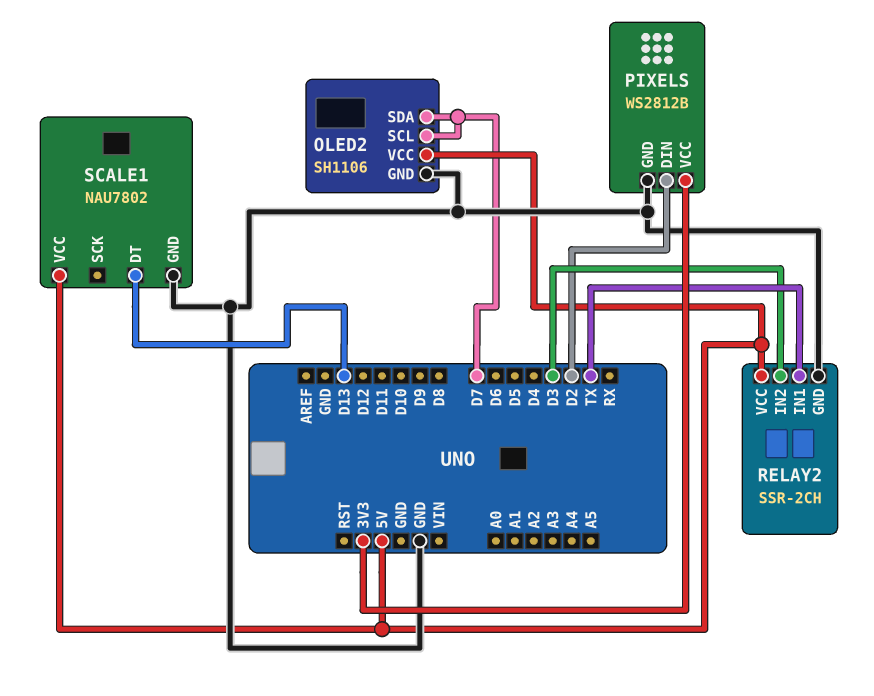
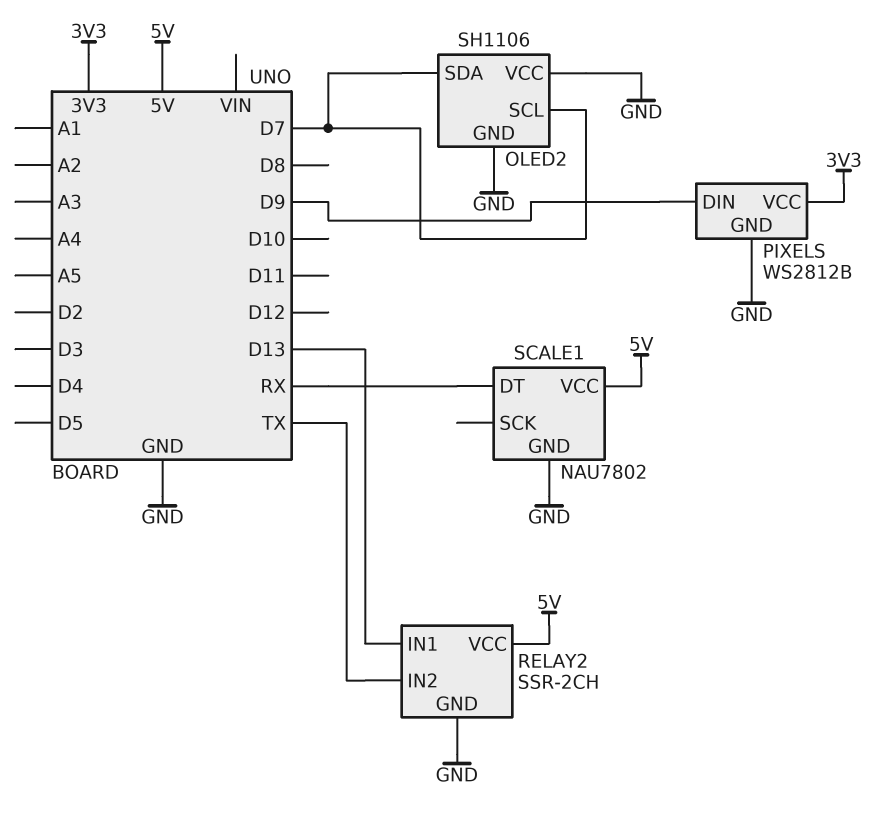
OLED2 pin VCC: 5V -> GND
PIXELS pin DIN: D2 -> D9
RELAY2 pin IN1: TX -> D13
RELAY2 pin IN2: D3 -> TX
SCALE1 pin DT: D13 -> RX

